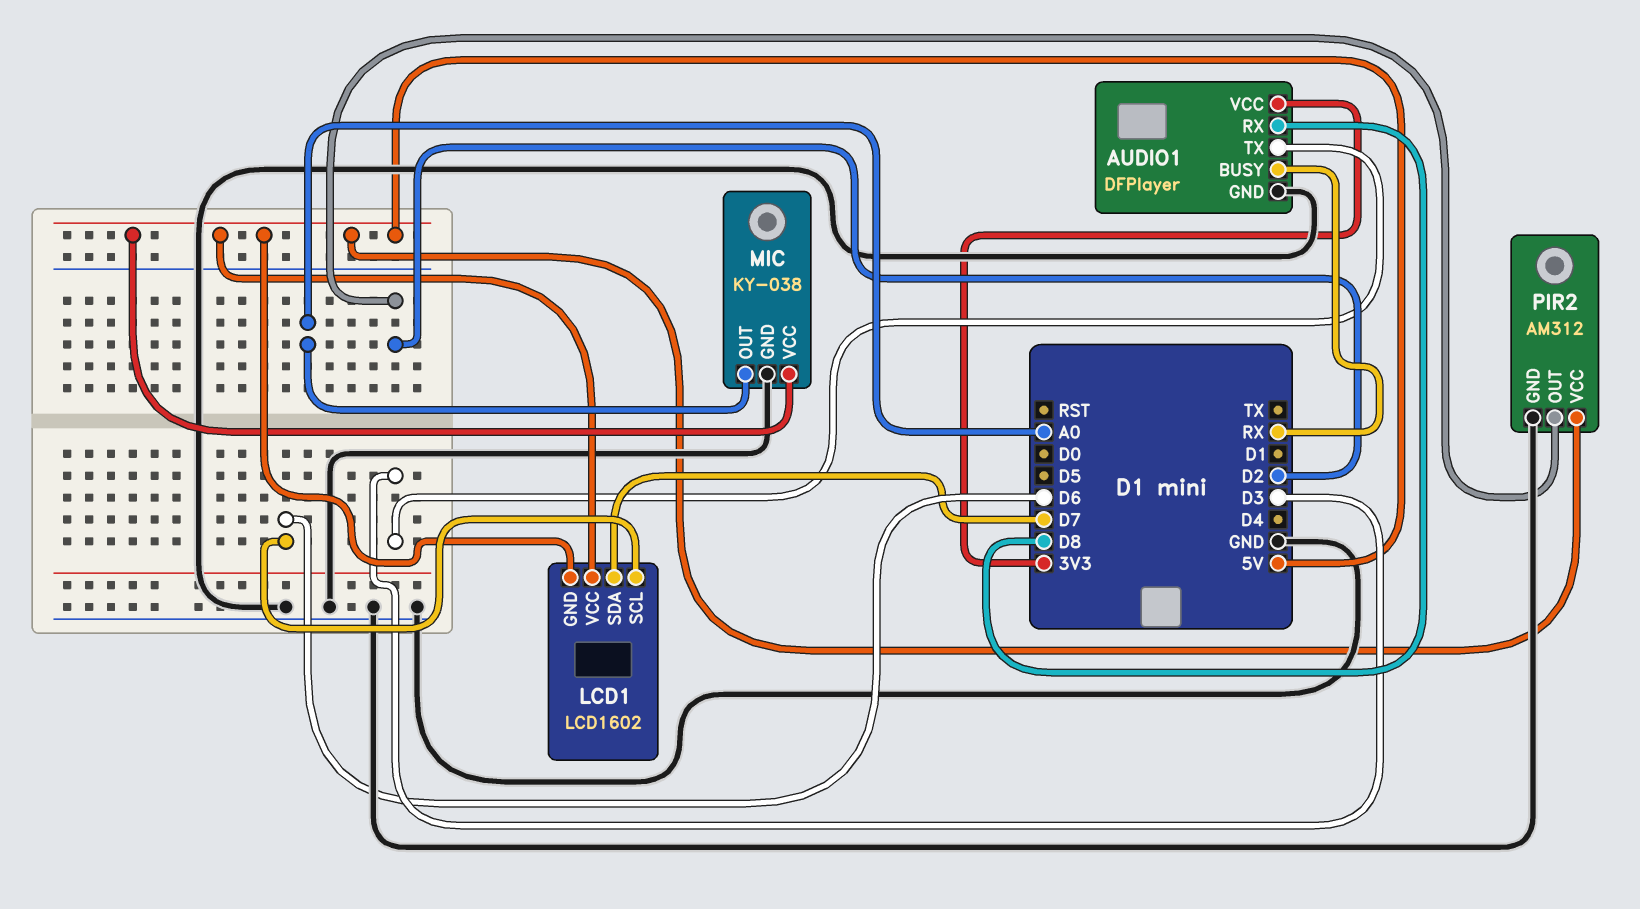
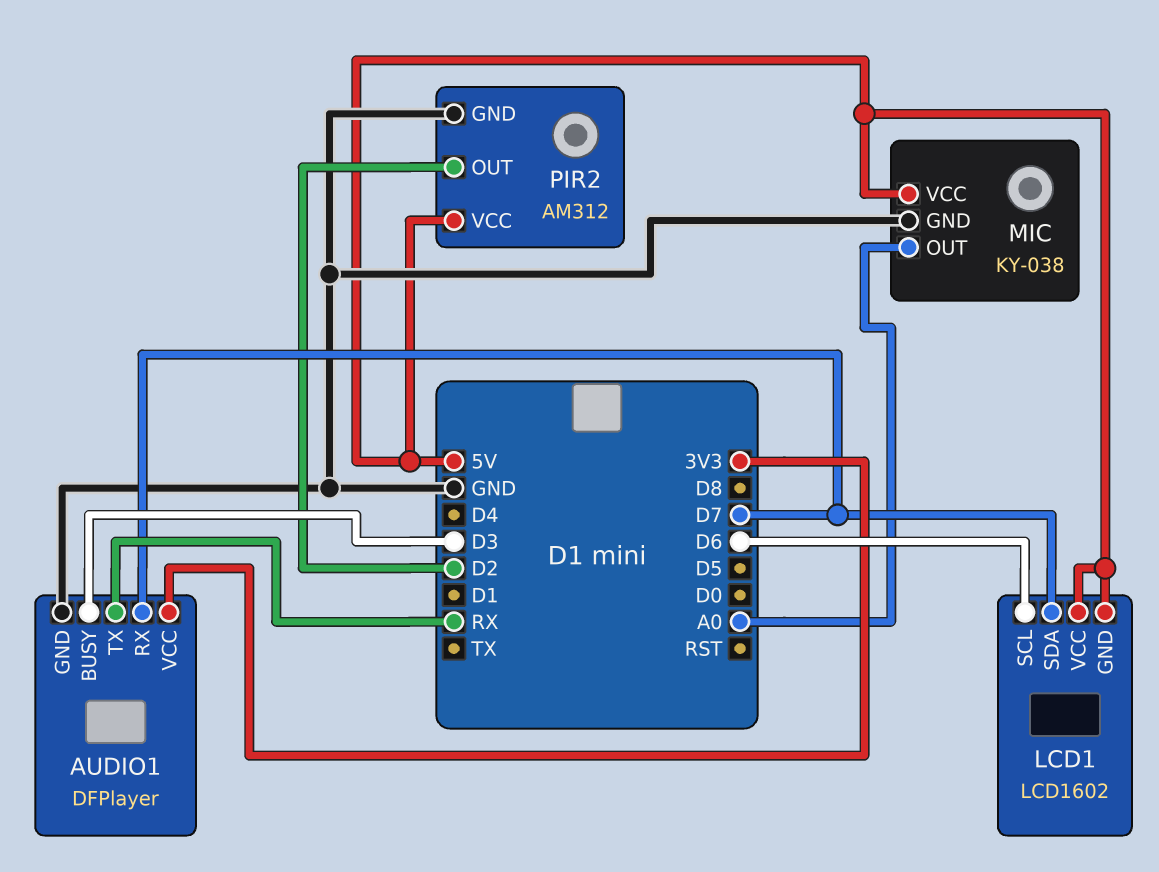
AUDIO1 pin BUSY: RX -> D3
AUDIO1 pin RX: D8 -> D7
AUDIO1 pin TX: D3 -> RX

